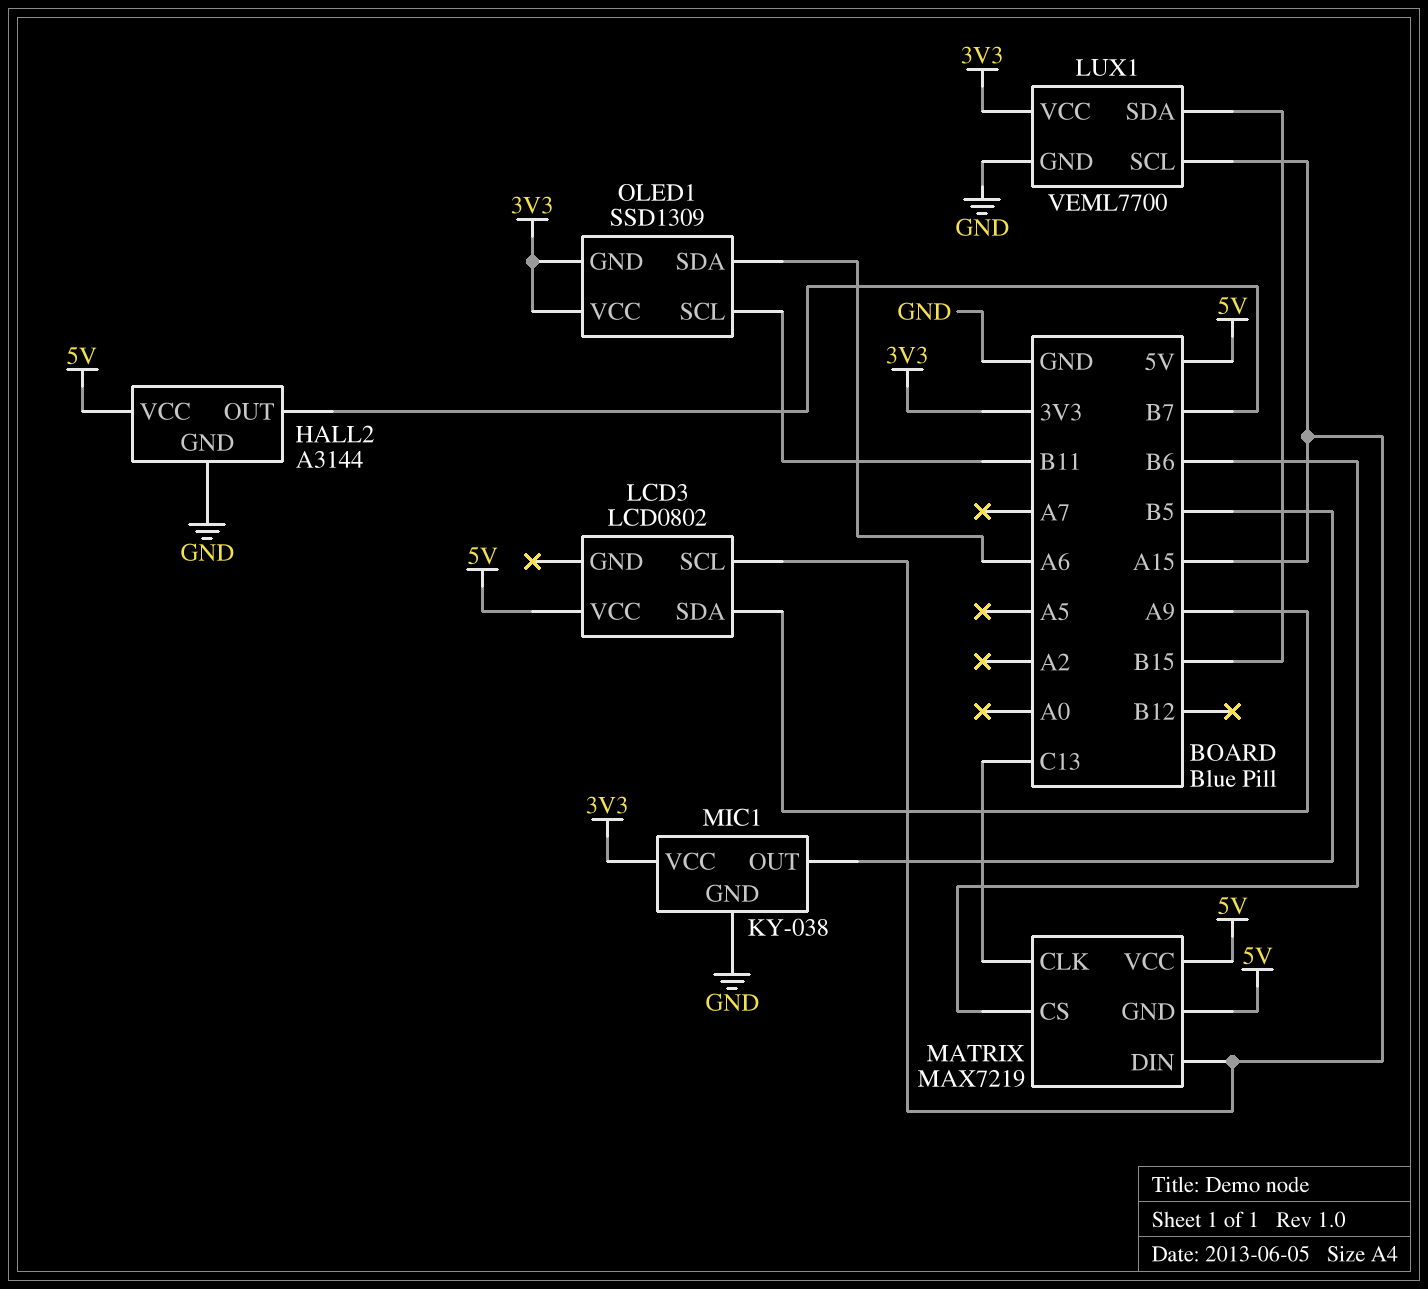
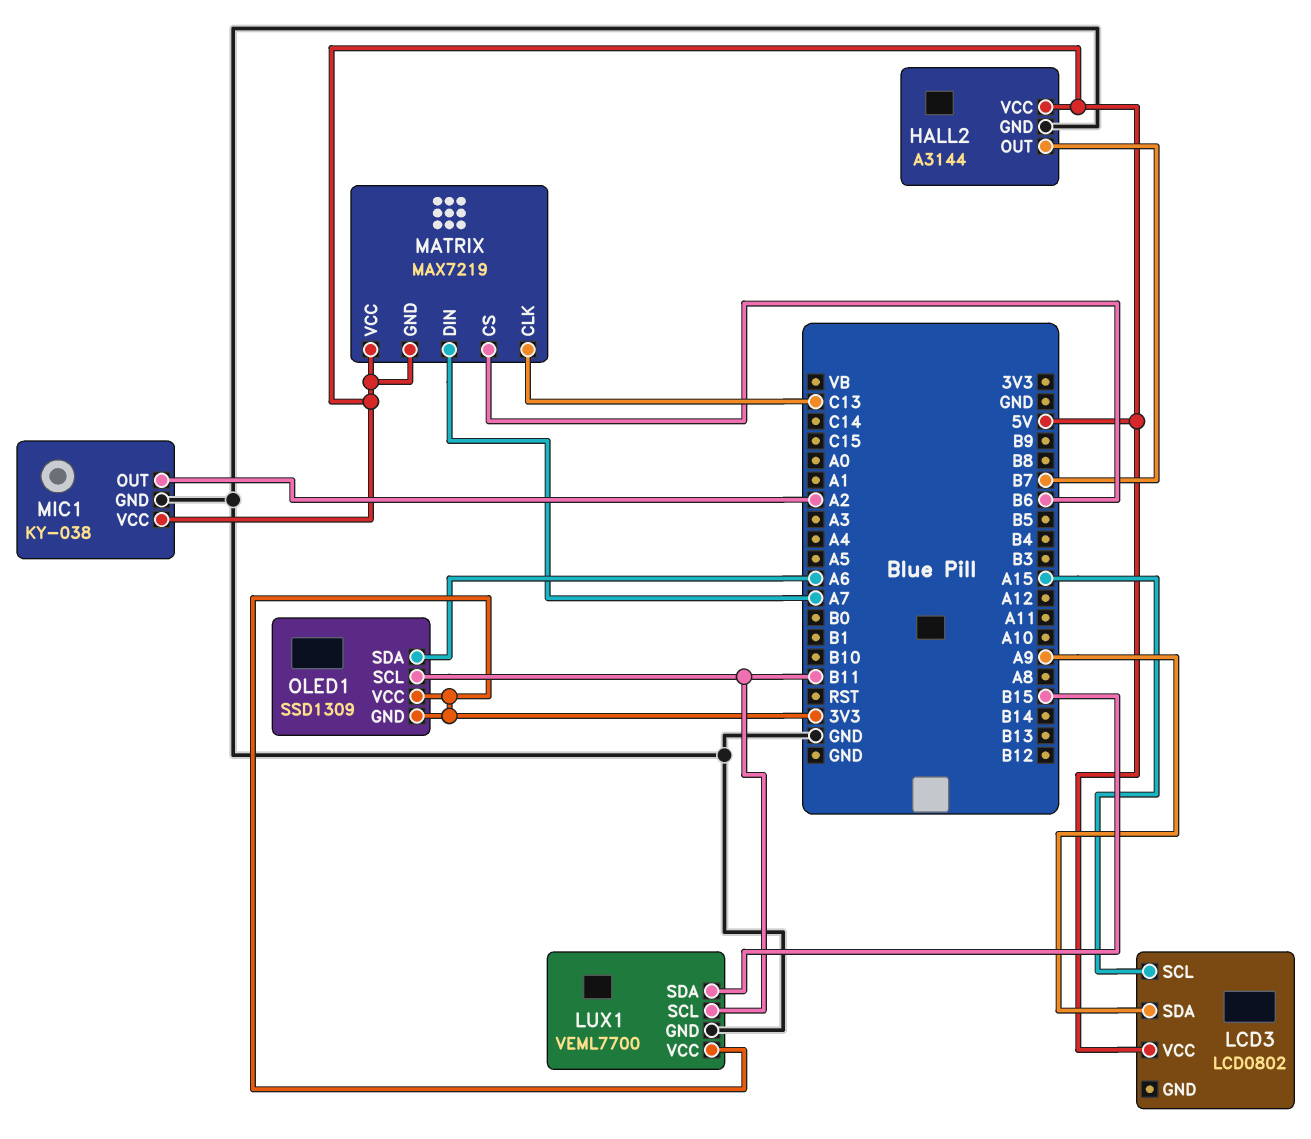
LUX1 pin SCL: A15 -> B11
MATRIX pin DIN: A15 -> A7
MIC1 pin OUT: B5 -> A2
MIC1 pin VCC: 3V3 -> 5V

